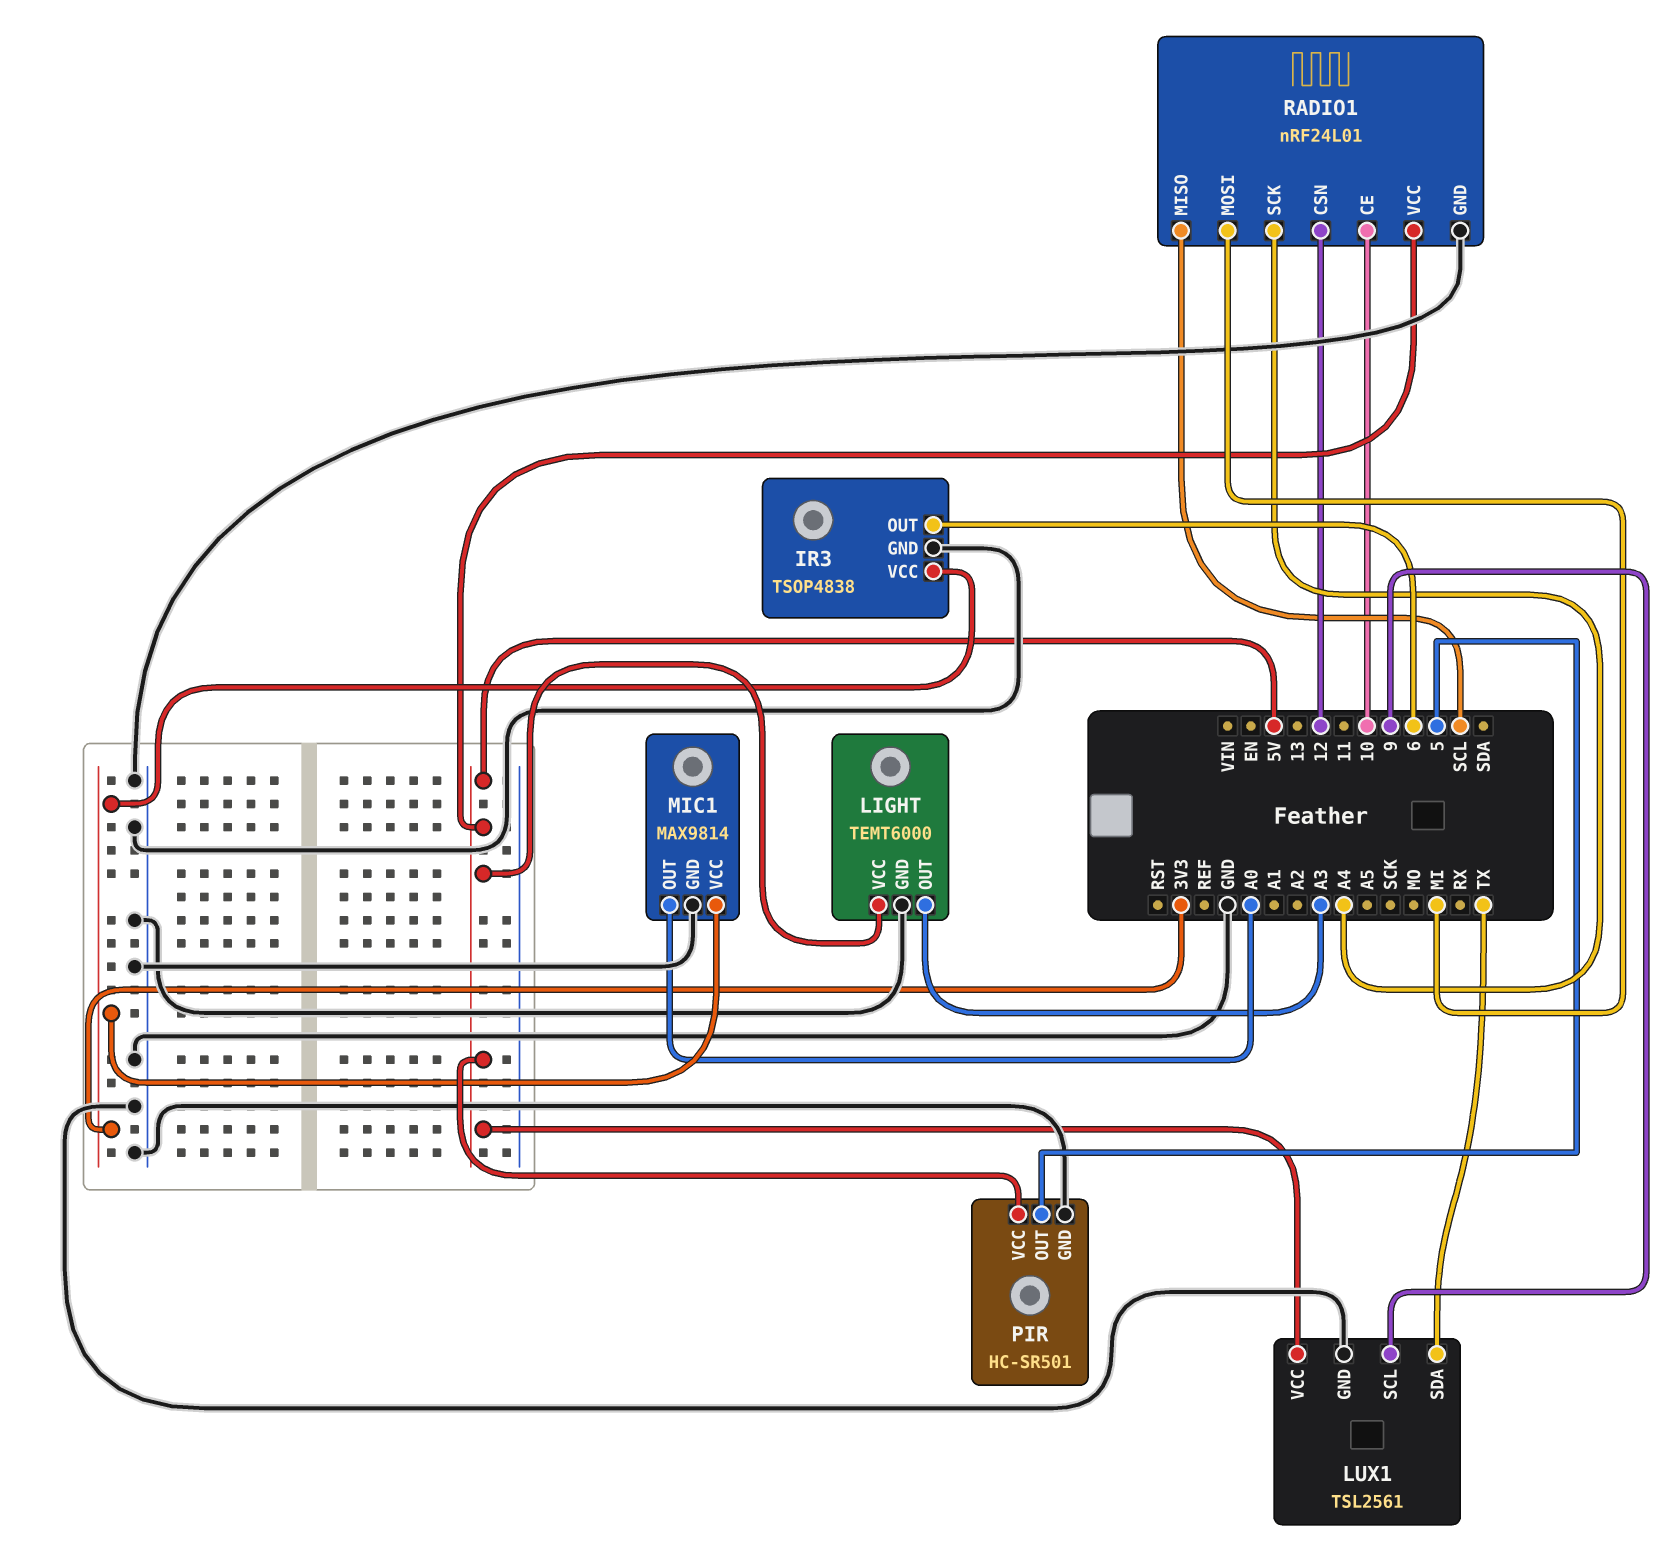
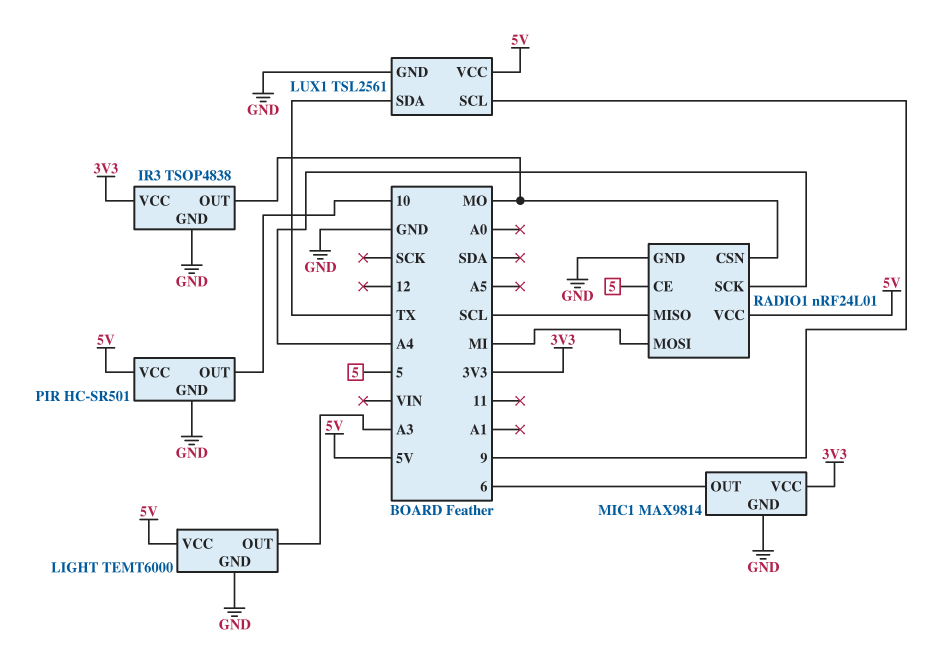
IR3 pin OUT: 6 -> MO
MIC1 pin OUT: A0 -> 6
PIR pin OUT: 5 -> 10
RADIO1 pin CE: 10 -> 5
RADIO1 pin CSN: 12 -> MO

